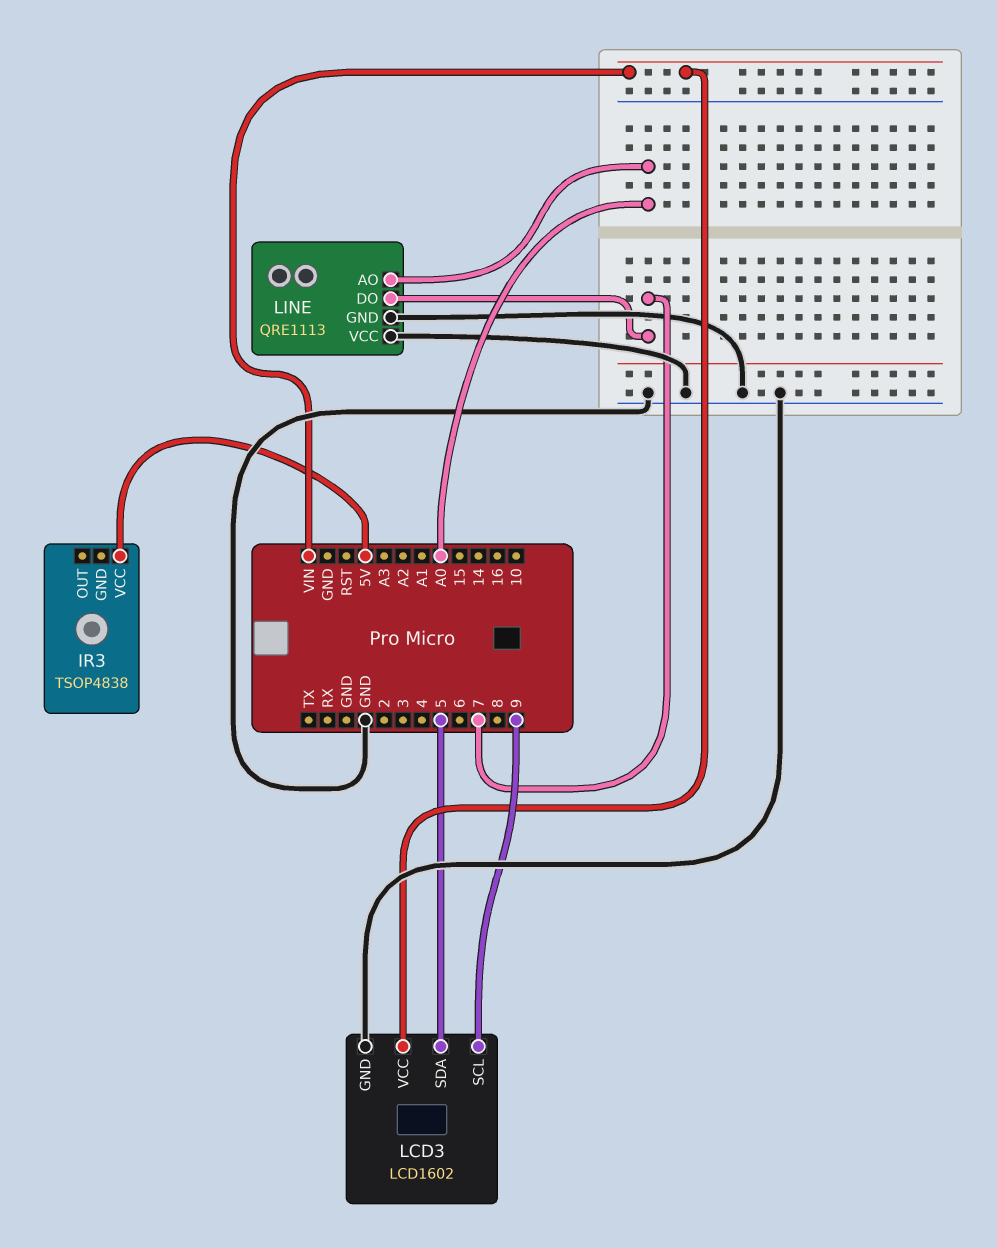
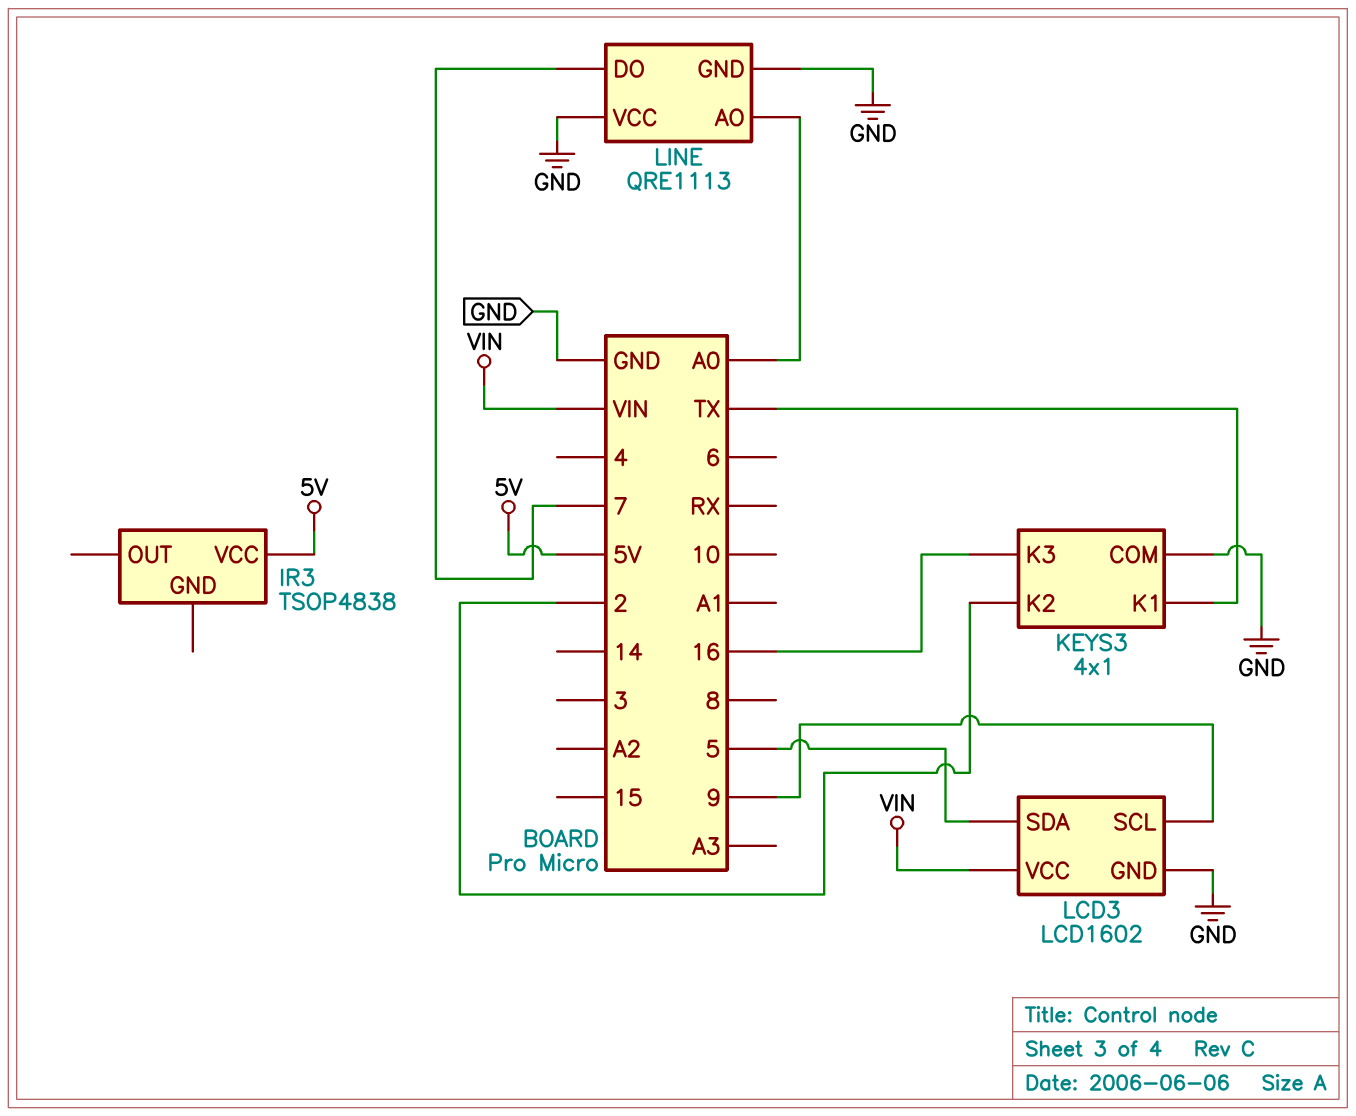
KEYS3: none -> 4x1
KEYS3 pin COM: none -> GND
KEYS3 pin K1: none -> TX
KEYS3 pin K2: none -> 2
KEYS3 pin K3: none -> 16

